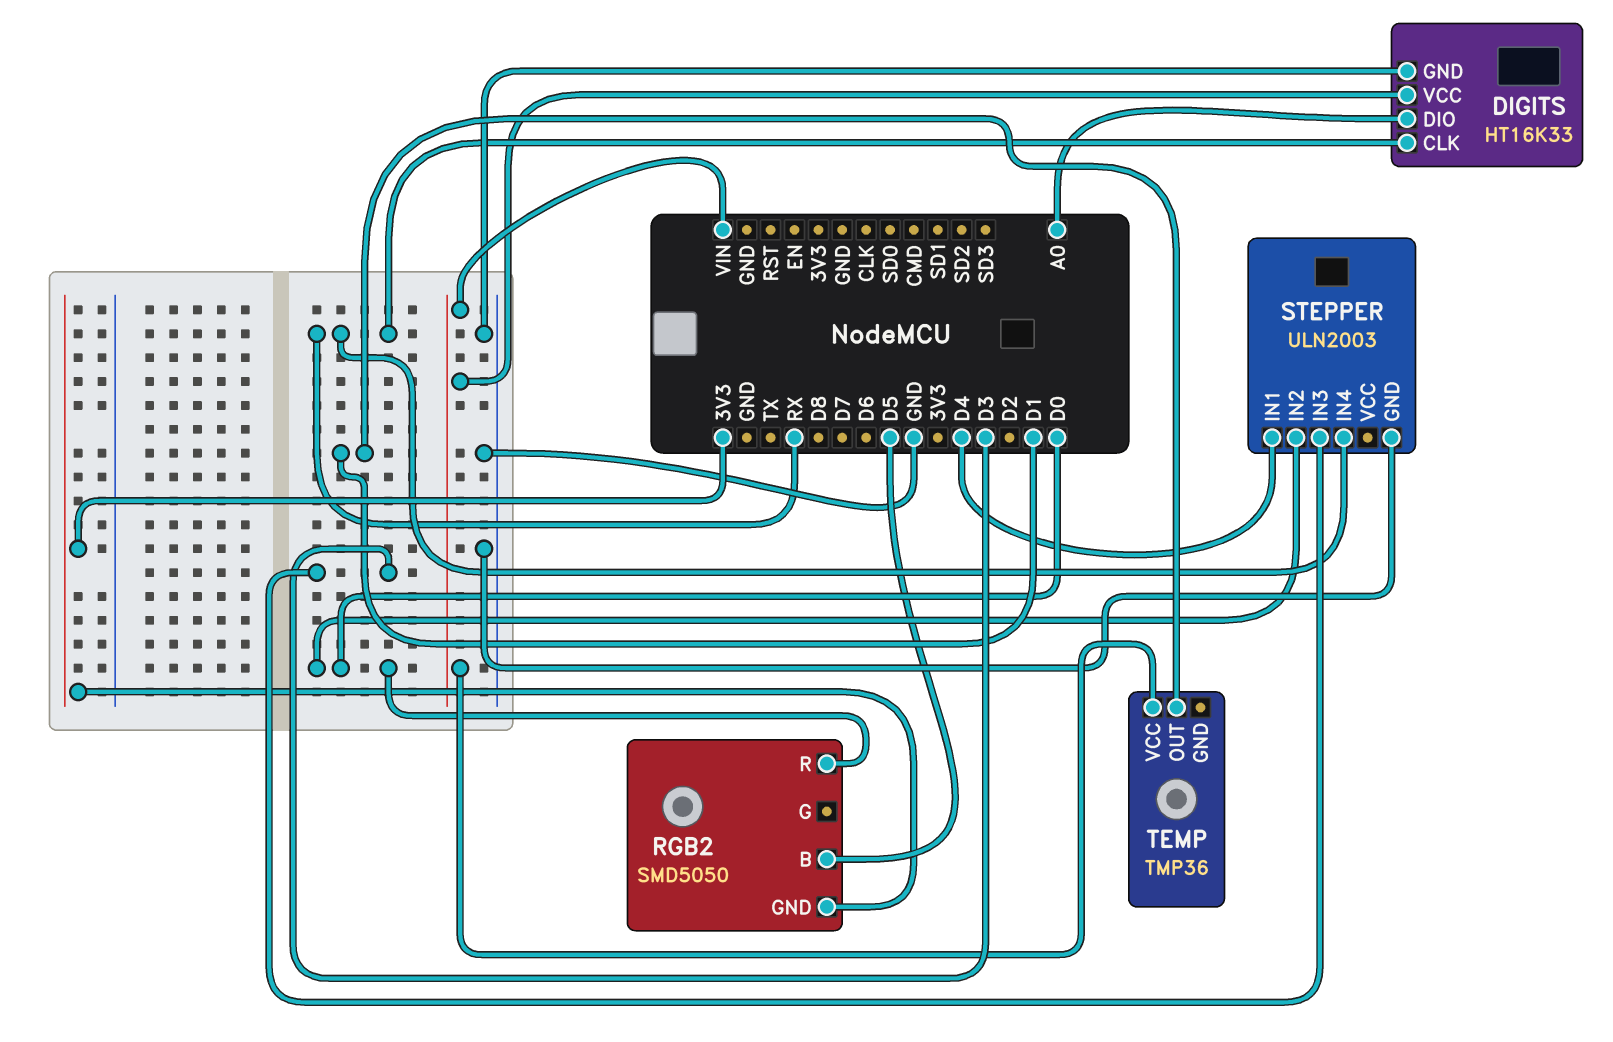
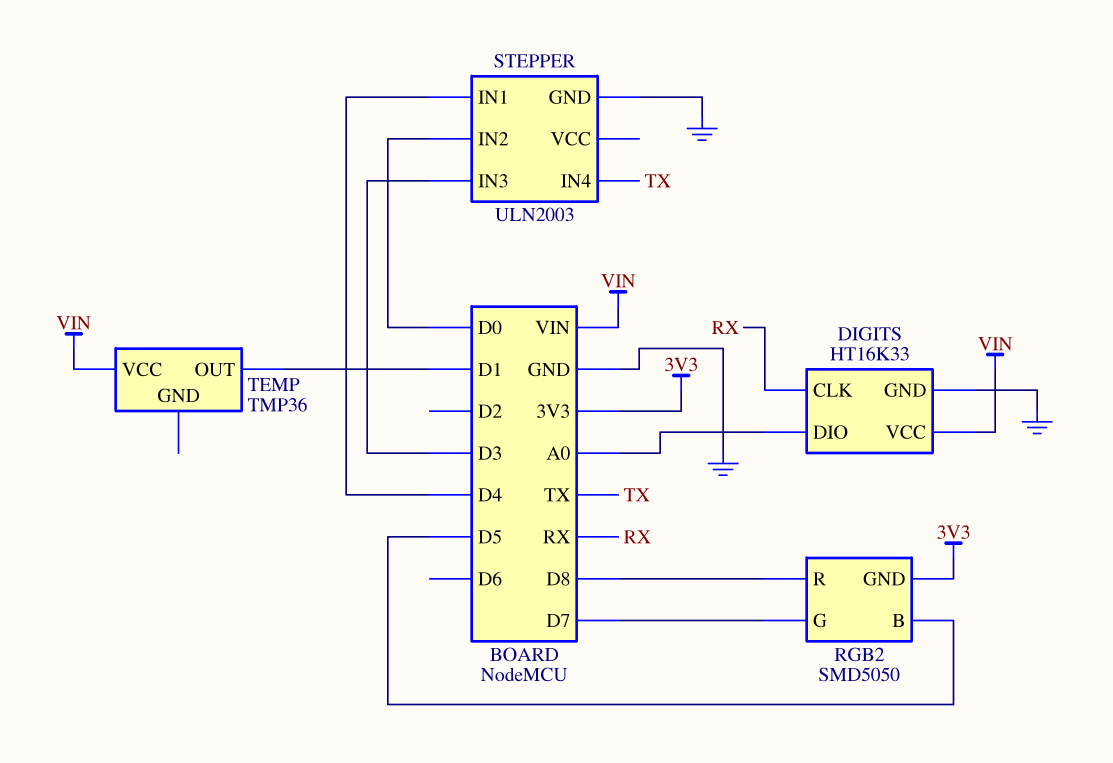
RGB2 pin G: none -> D7
RGB2 pin R: D0 -> D8
STEPPER pin IN4: RX -> TX

